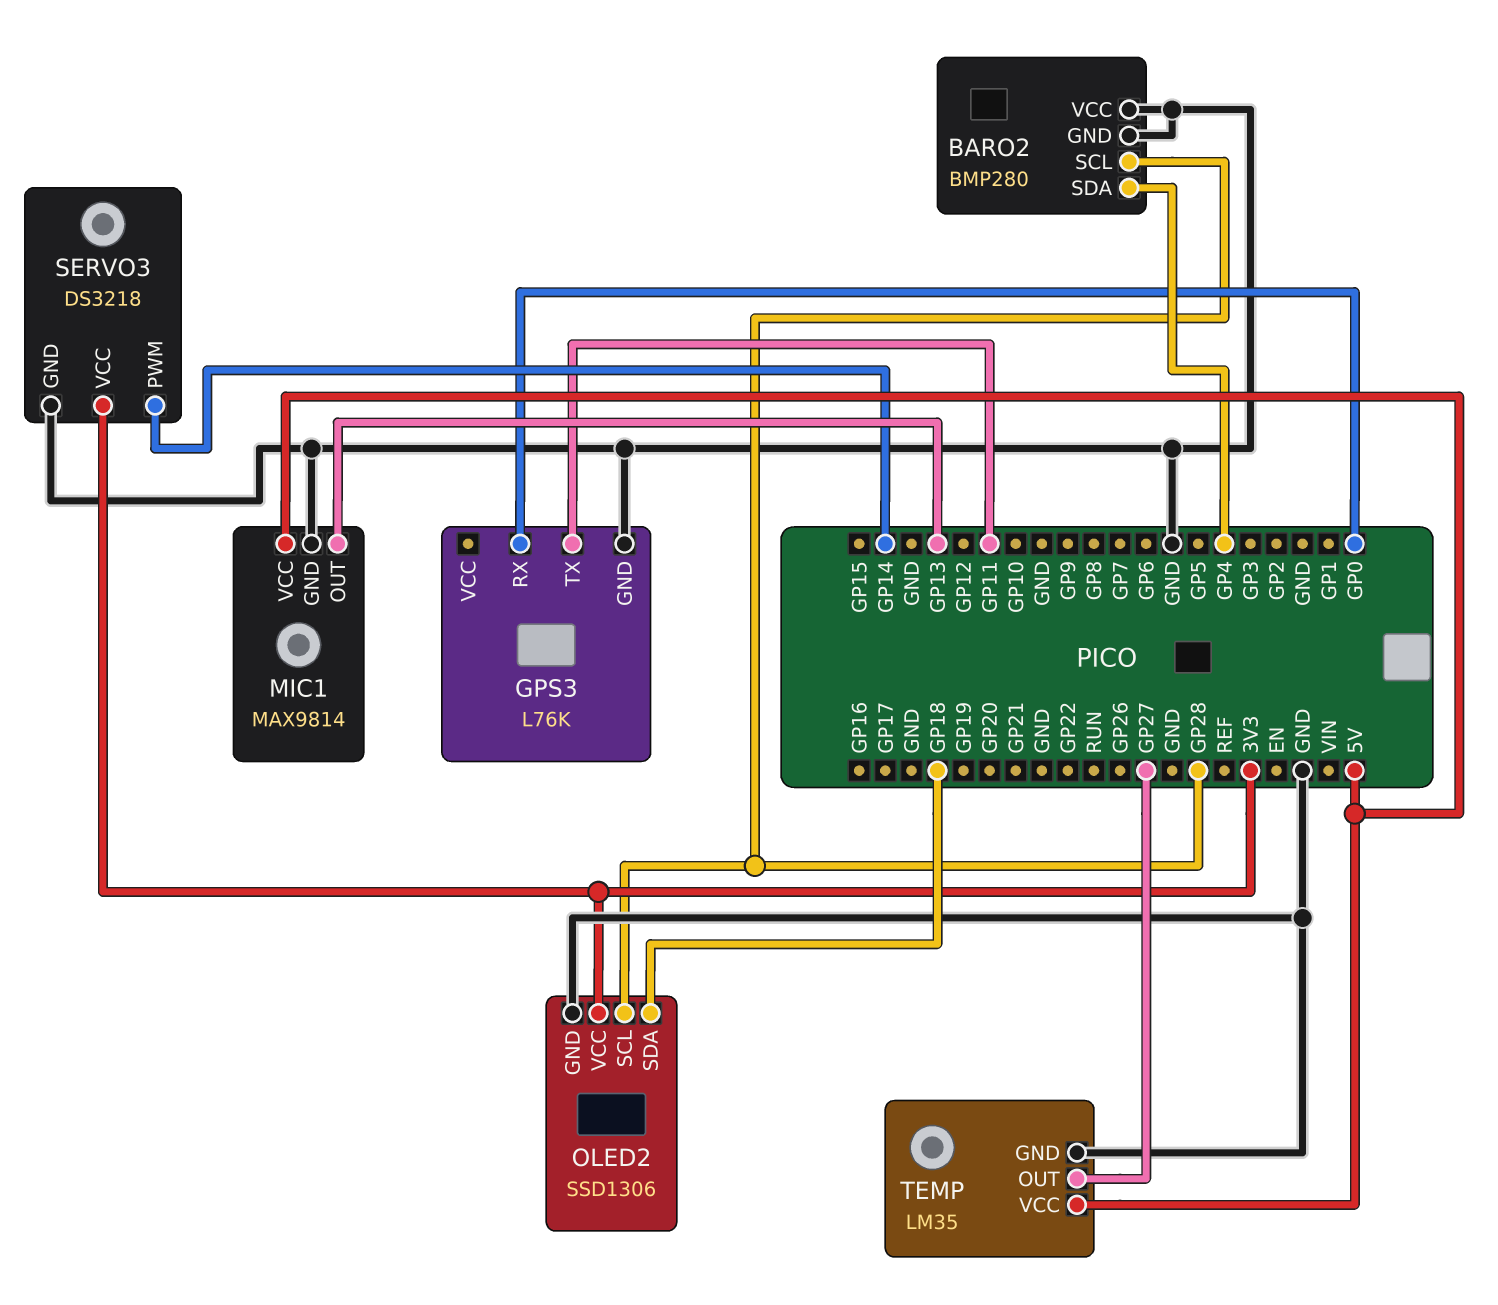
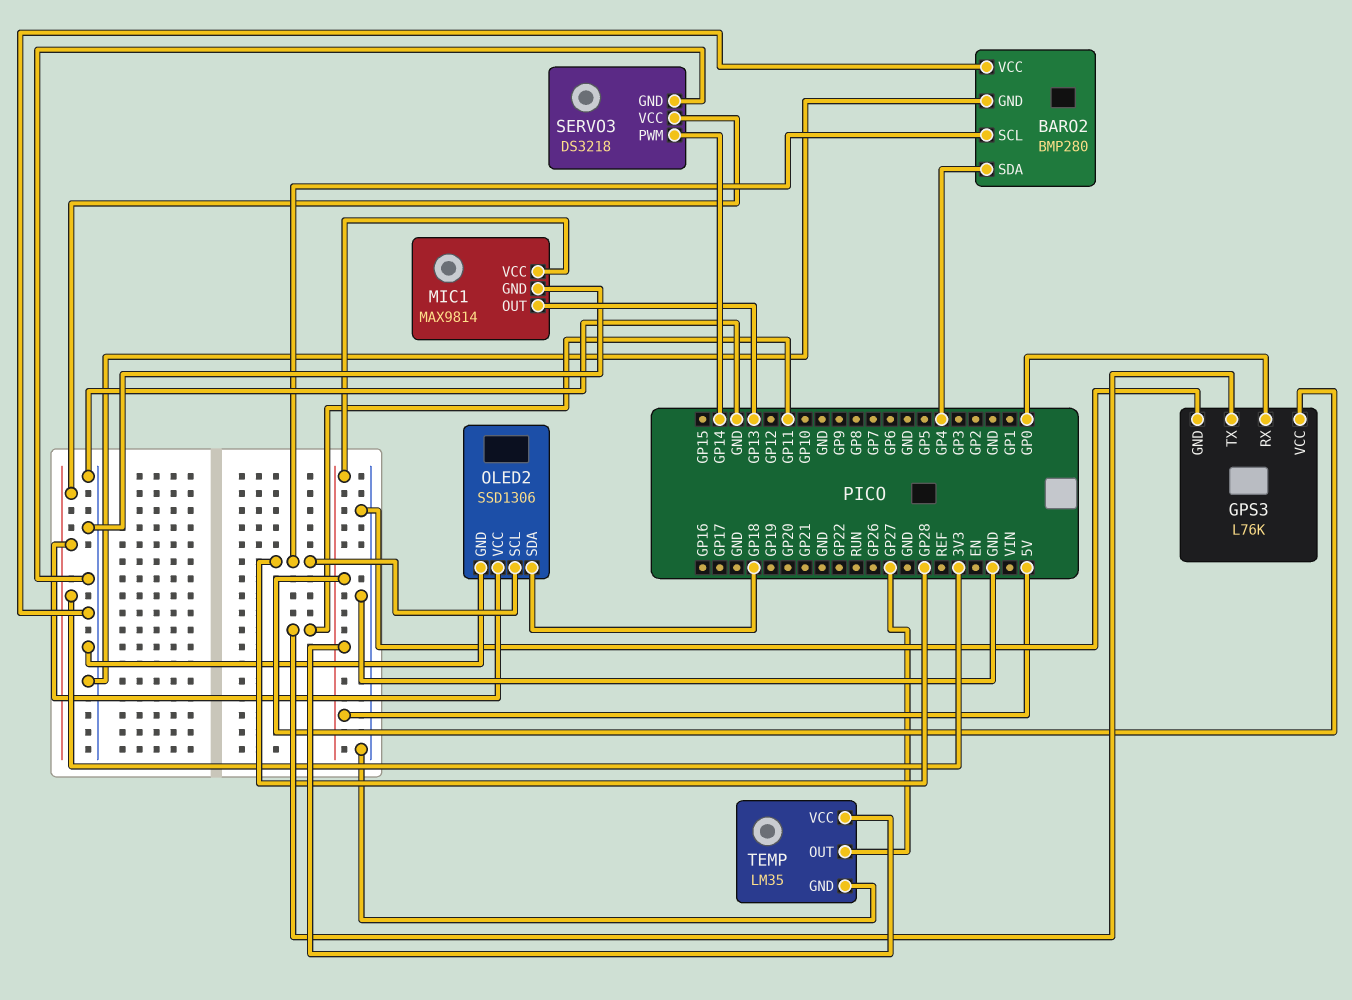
GPS3 pin VCC: none -> 5V

